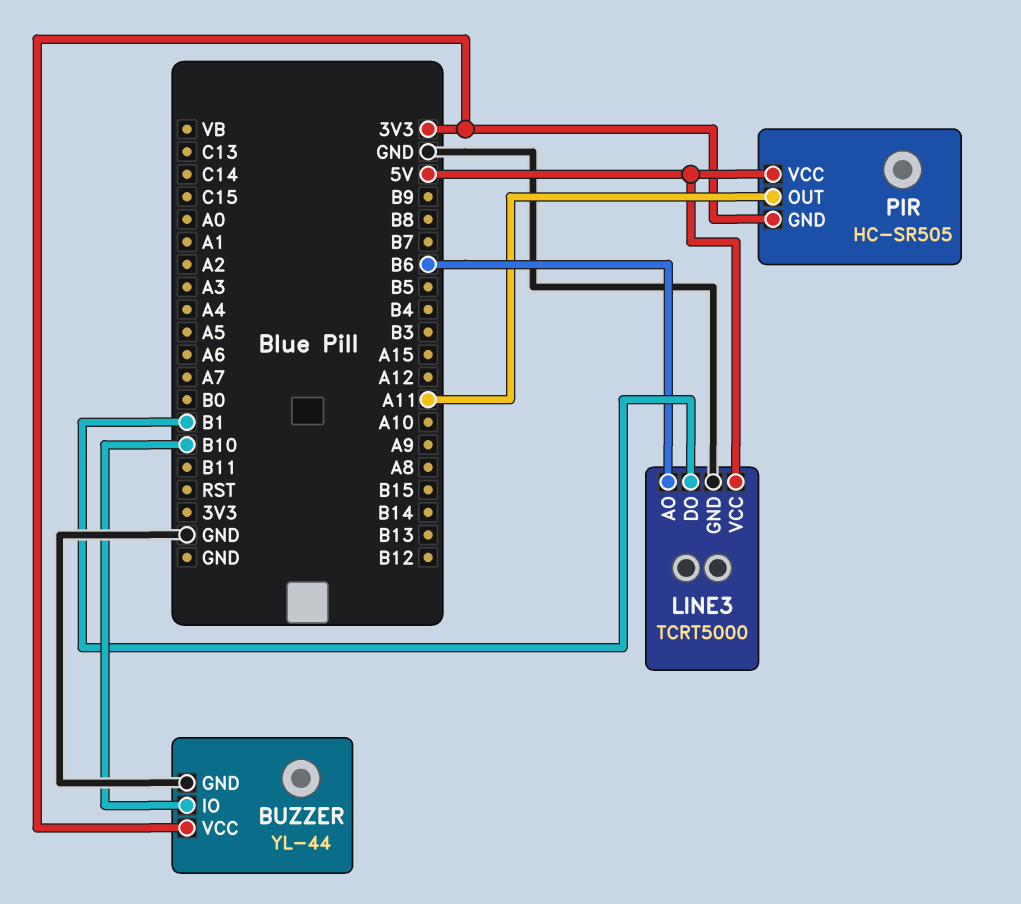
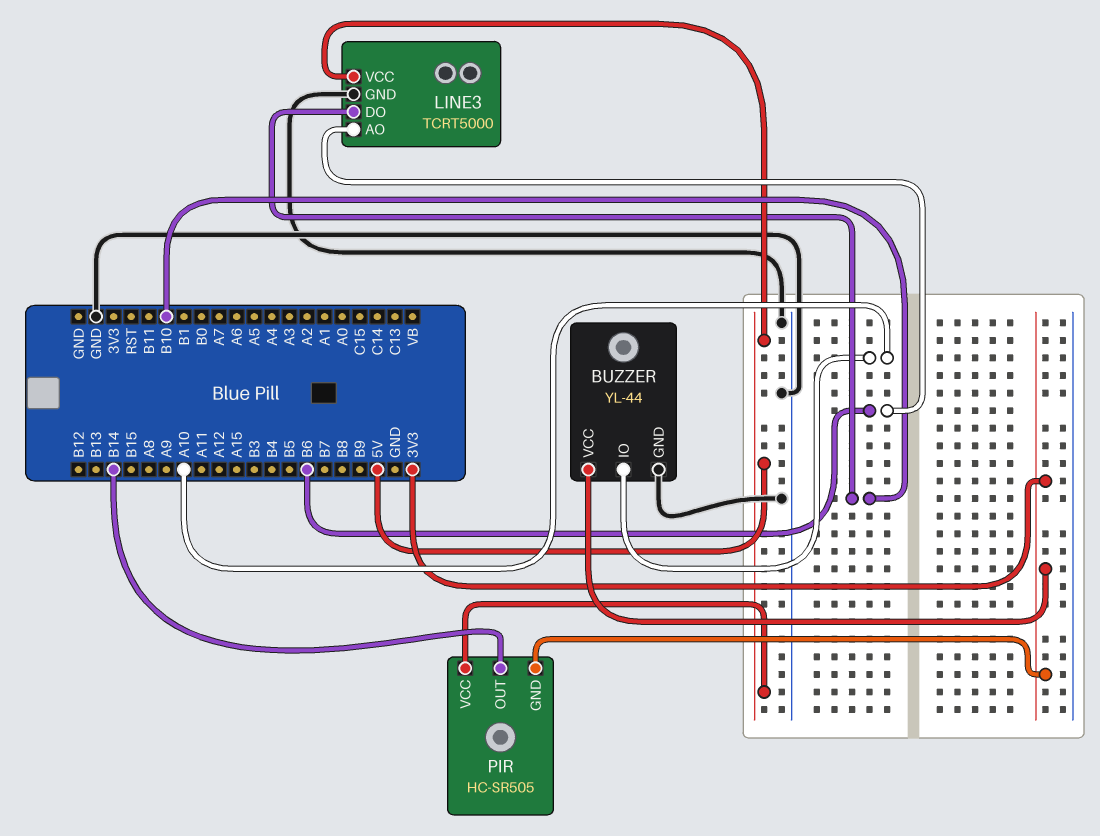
BUZZER pin IO: B10 -> A10
LINE3 pin DO: B1 -> B10
PIR pin OUT: A11 -> B14

